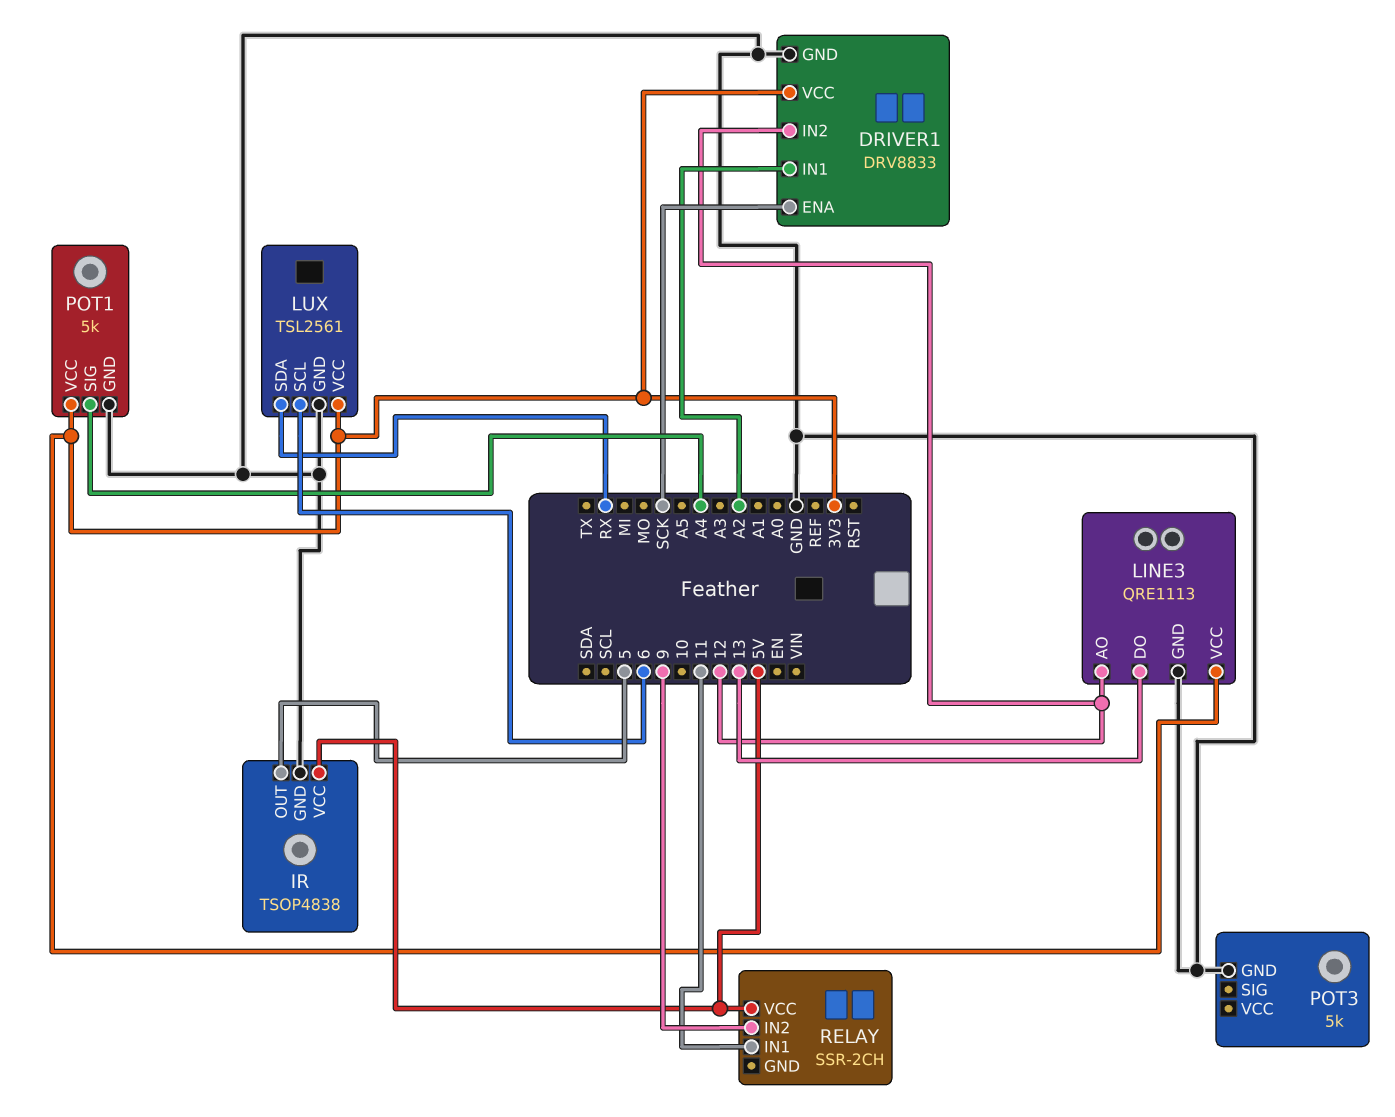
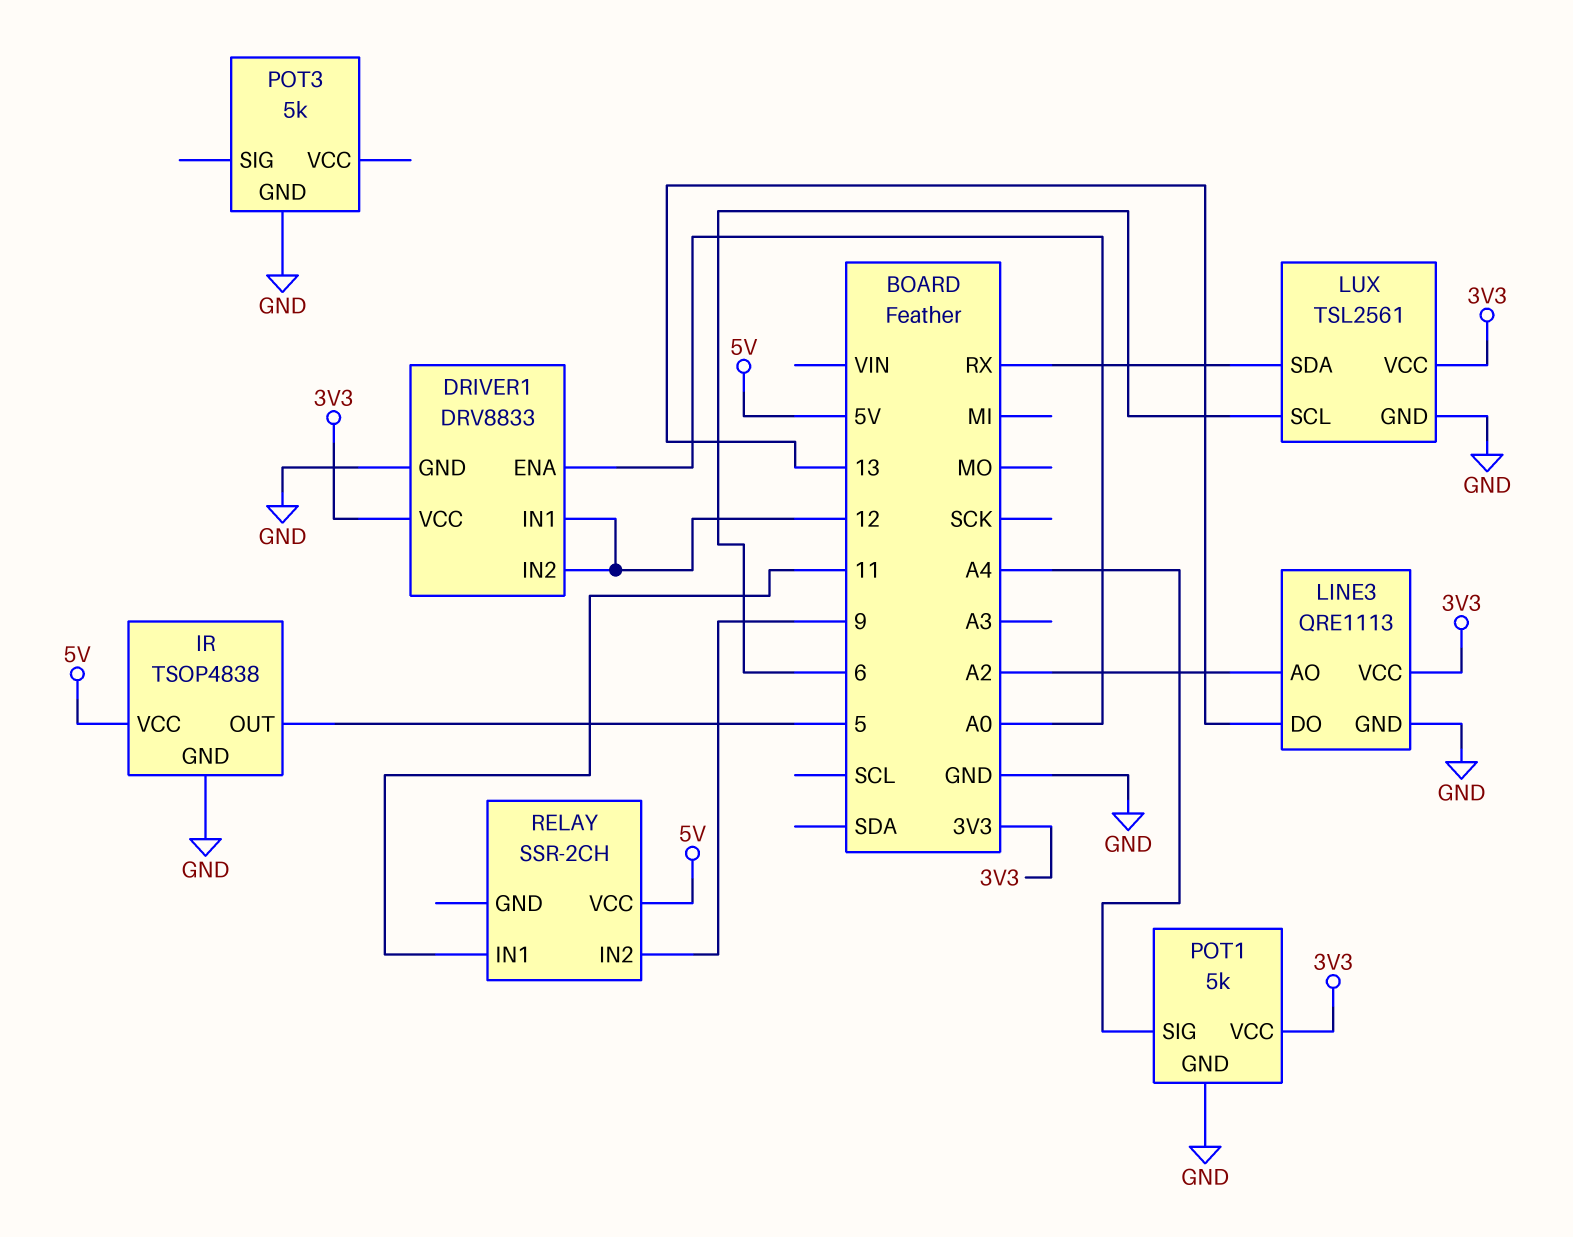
DRIVER1 pin ENA: SCK -> A0
DRIVER1 pin IN1: A2 -> 12
LINE3 pin AO: 12 -> A2

